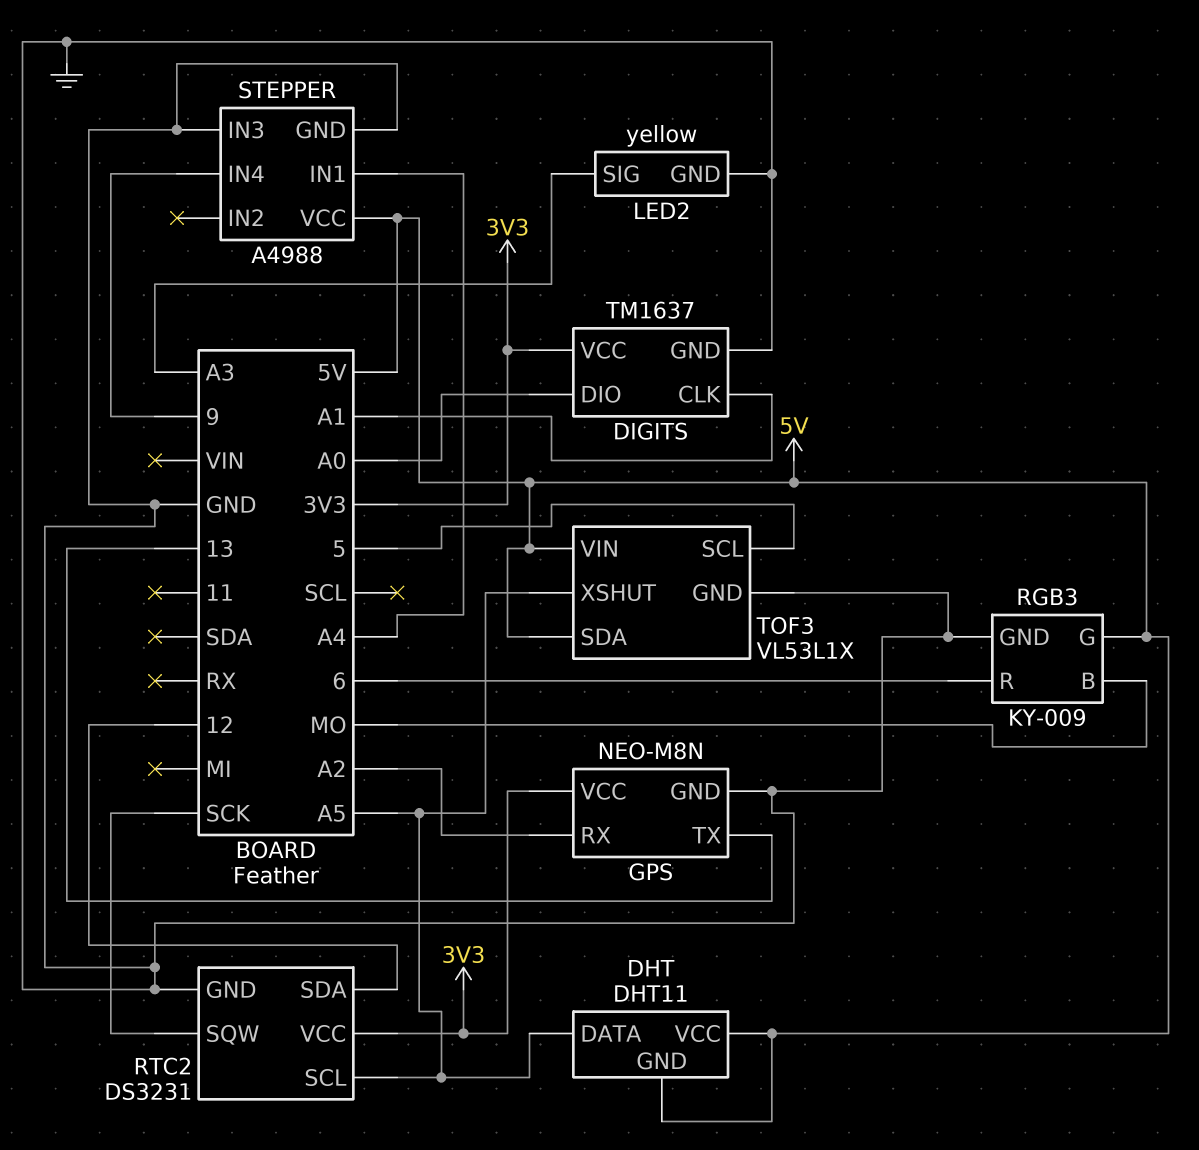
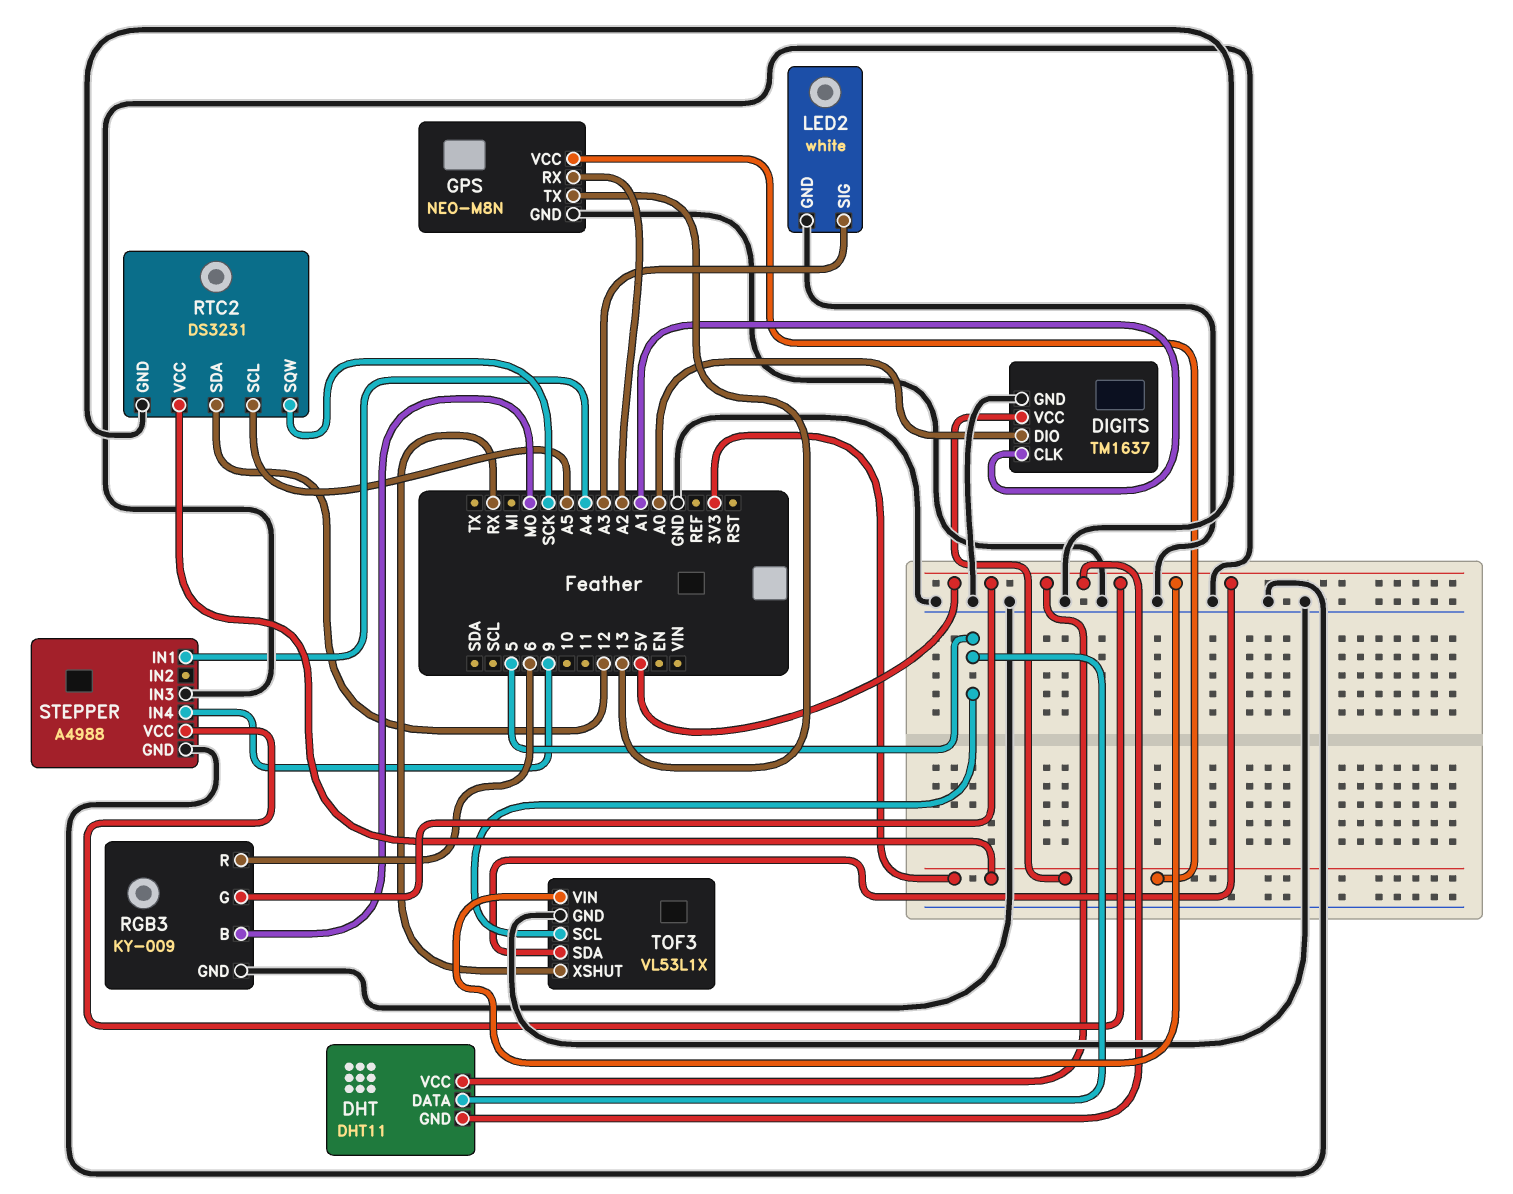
DHT pin DATA: A5 -> 5
LED2: yellow -> white
TOF3 pin XSHUT: A5 -> RX

